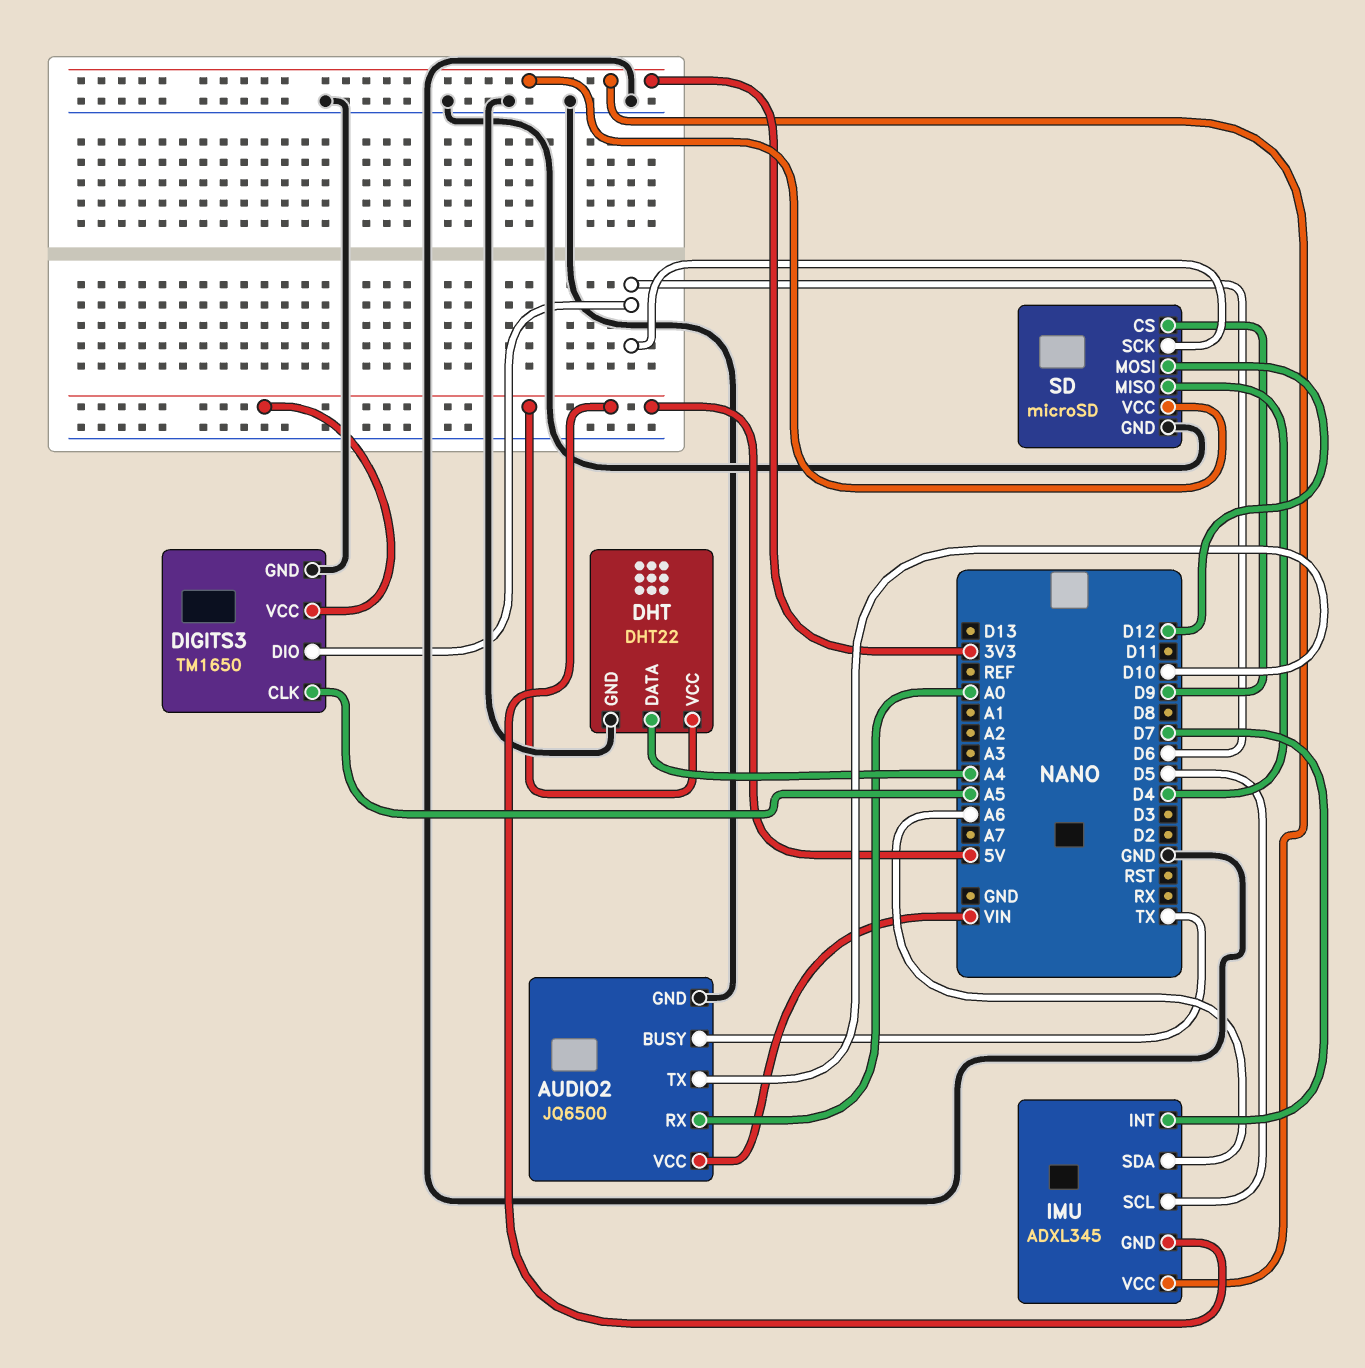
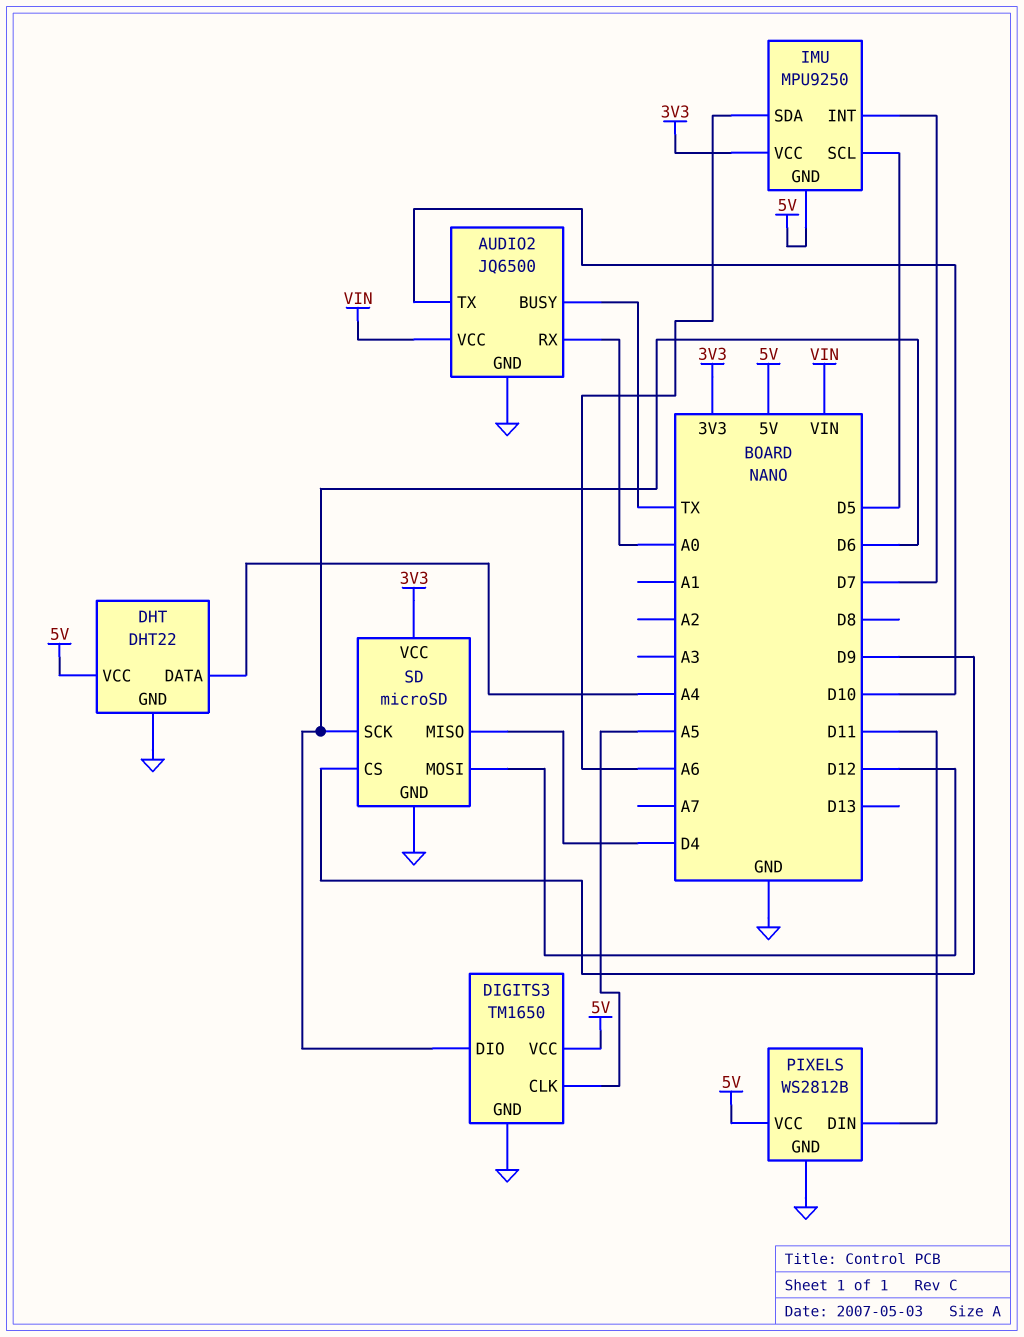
IMU: ADXL345 -> MPU9250
PIXELS: none -> WS2812B
PIXELS pin DIN: none -> D11
PIXELS pin GND: none -> GND
PIXELS pin VCC: none -> 5V

